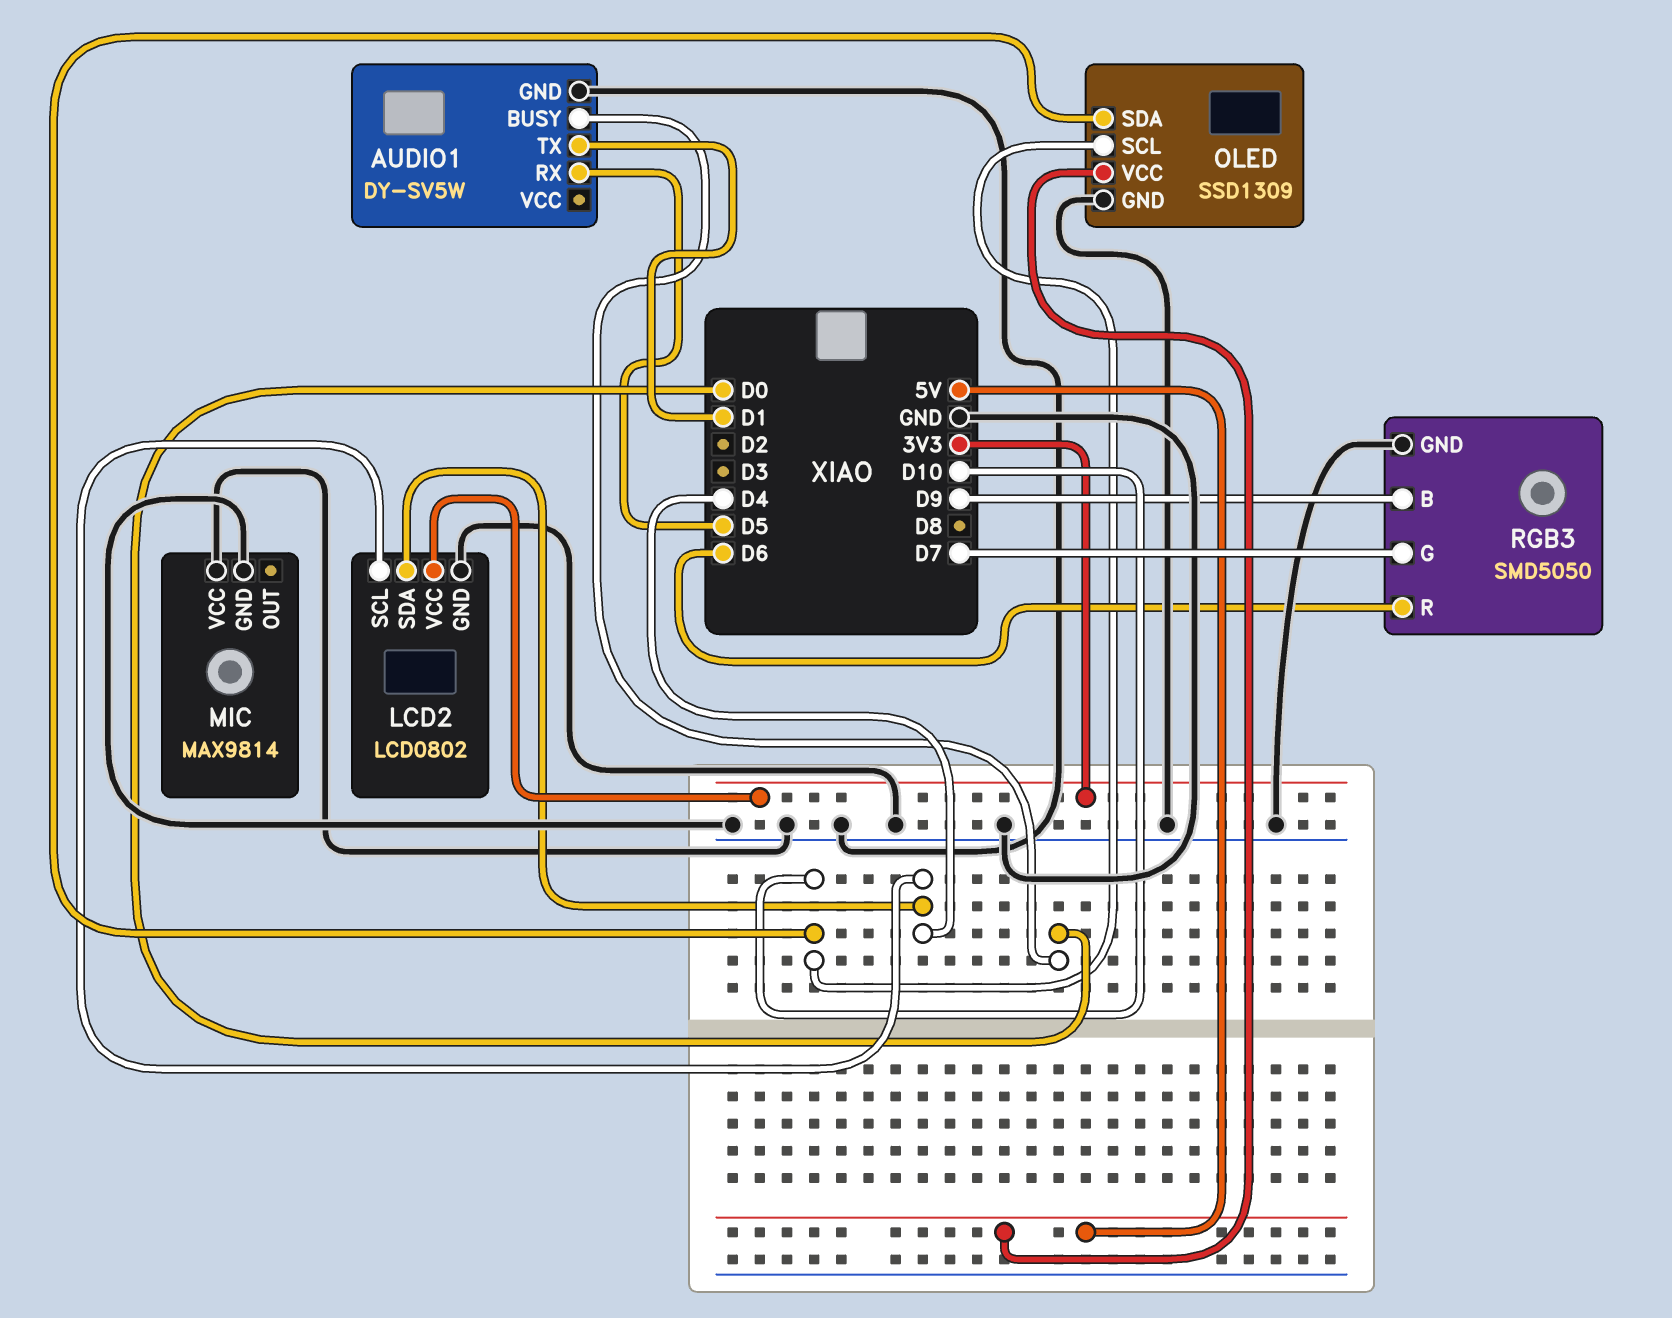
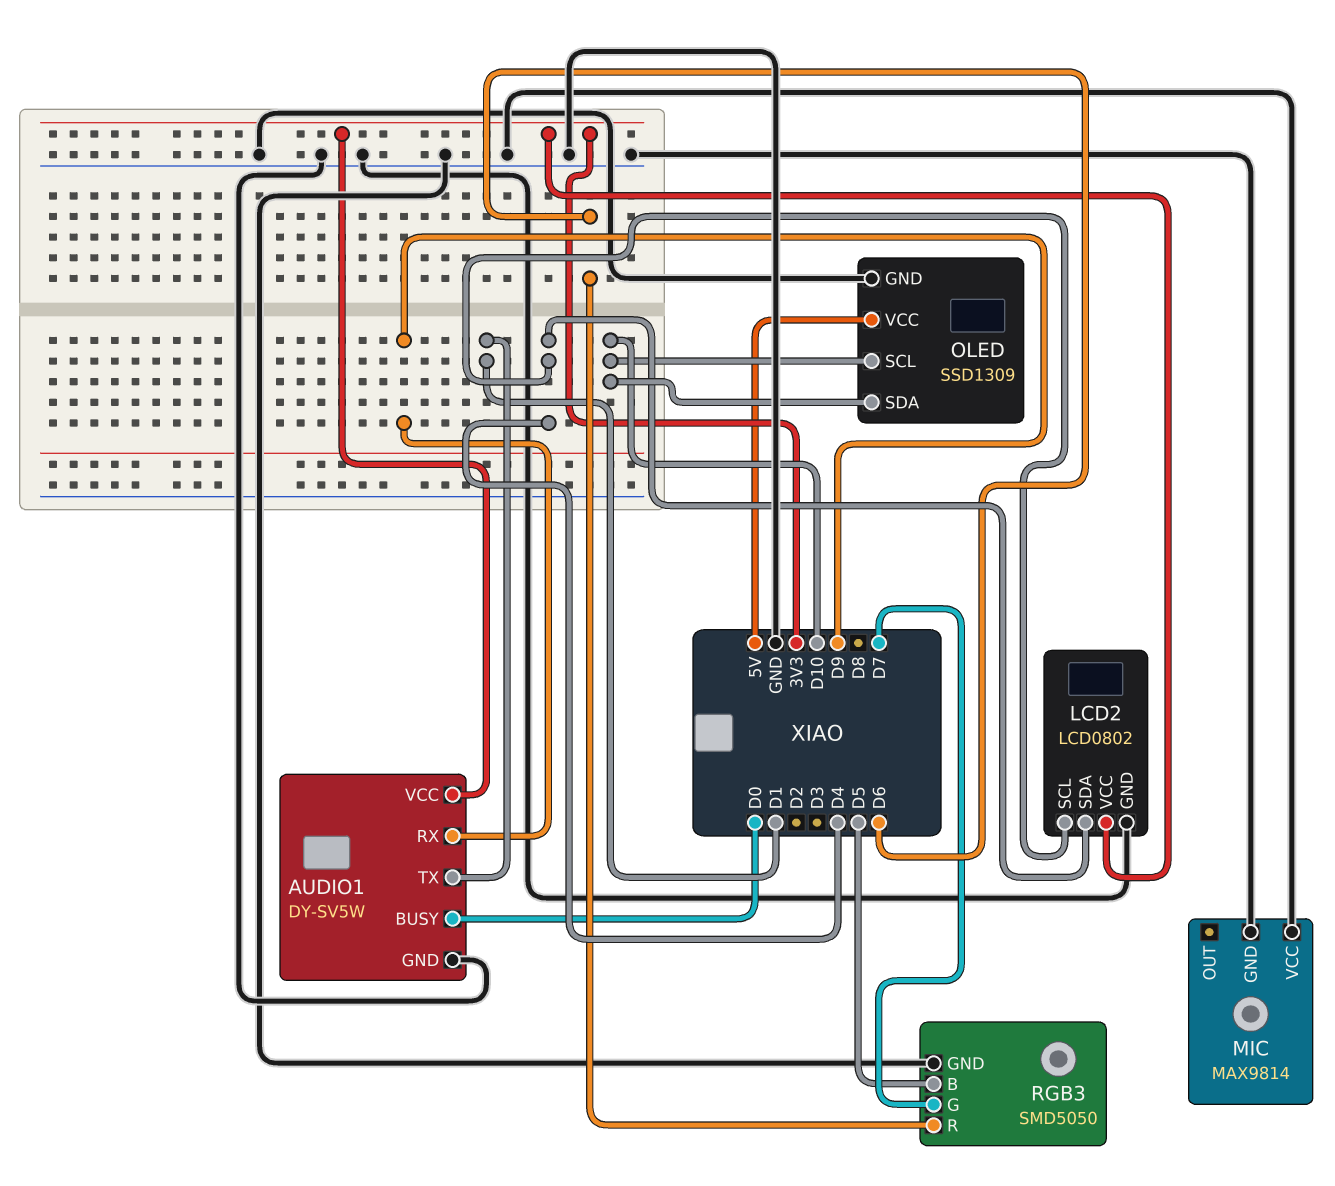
AUDIO1 pin RX: D5 -> D9
AUDIO1 pin VCC: none -> 3V3
RGB3 pin B: D9 -> D5

